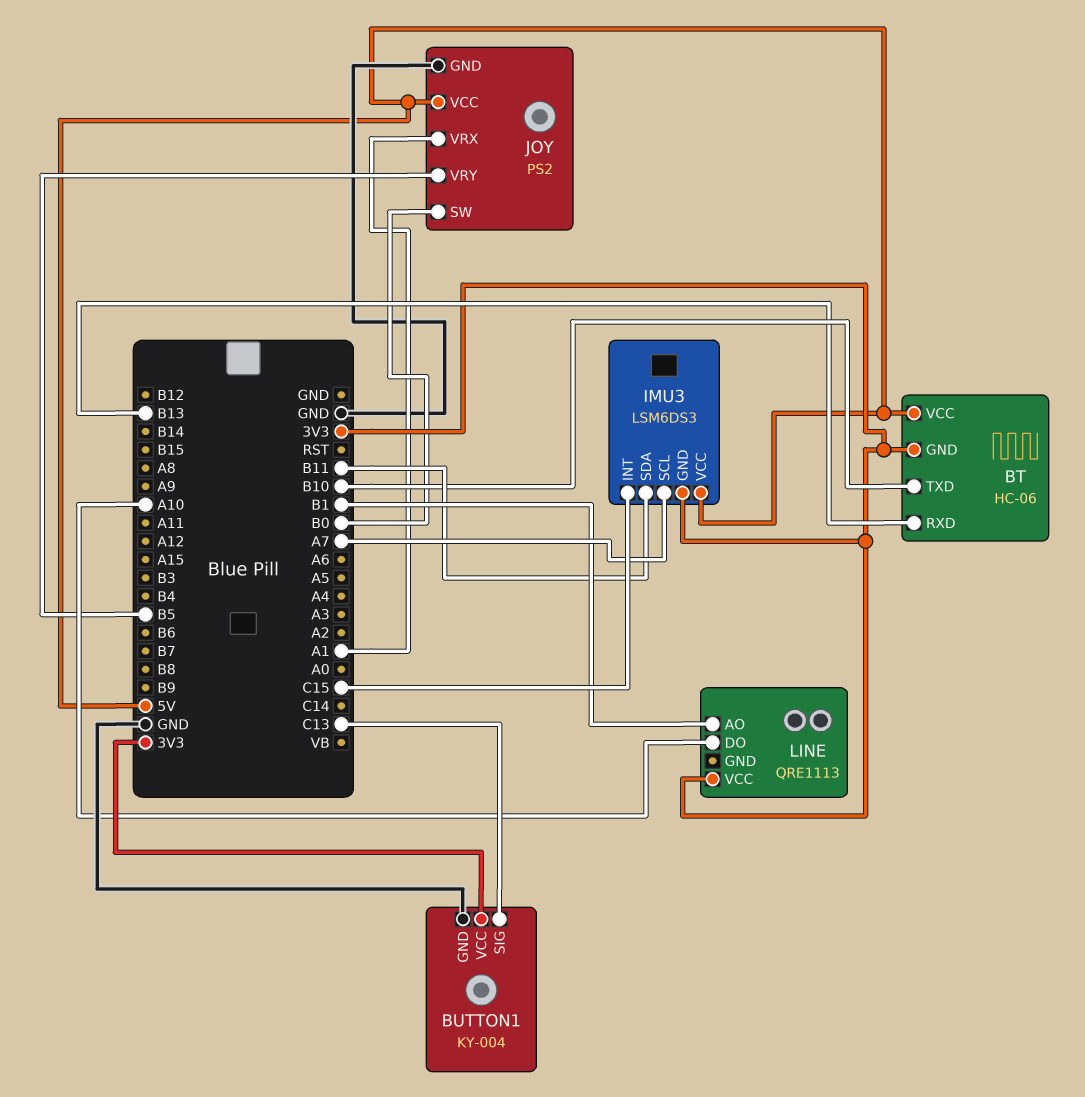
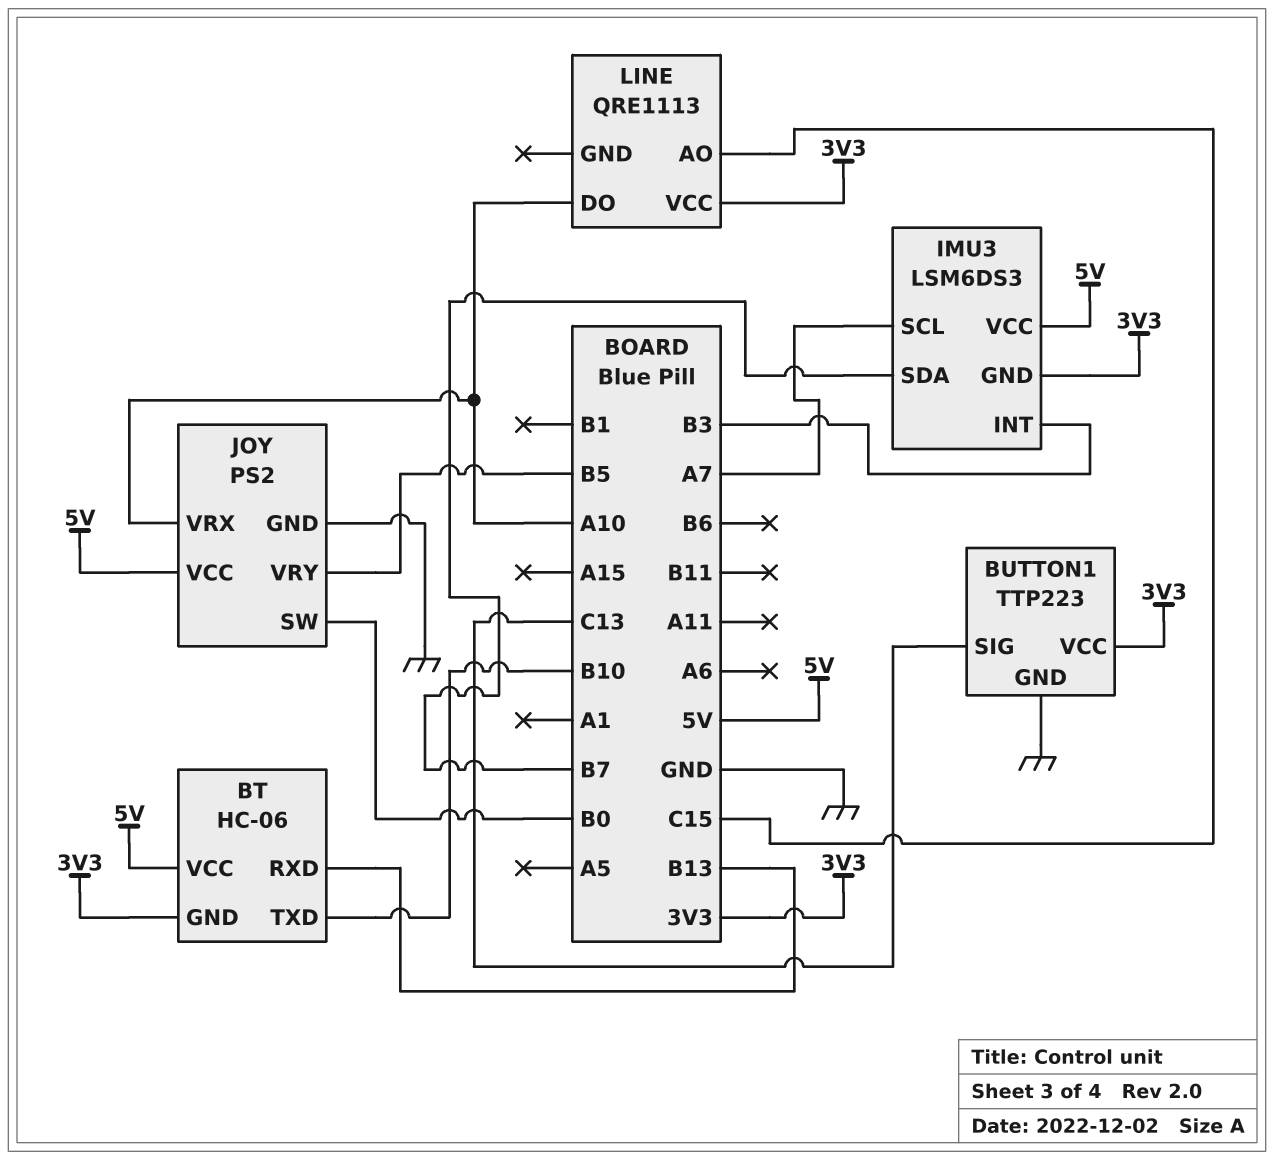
BUTTON1: KY-004 -> TTP223
IMU3 pin INT: C15 -> B3
IMU3 pin SDA: B11 -> B7
JOY pin VRX: A1 -> A10
LINE pin AO: B1 -> C15

